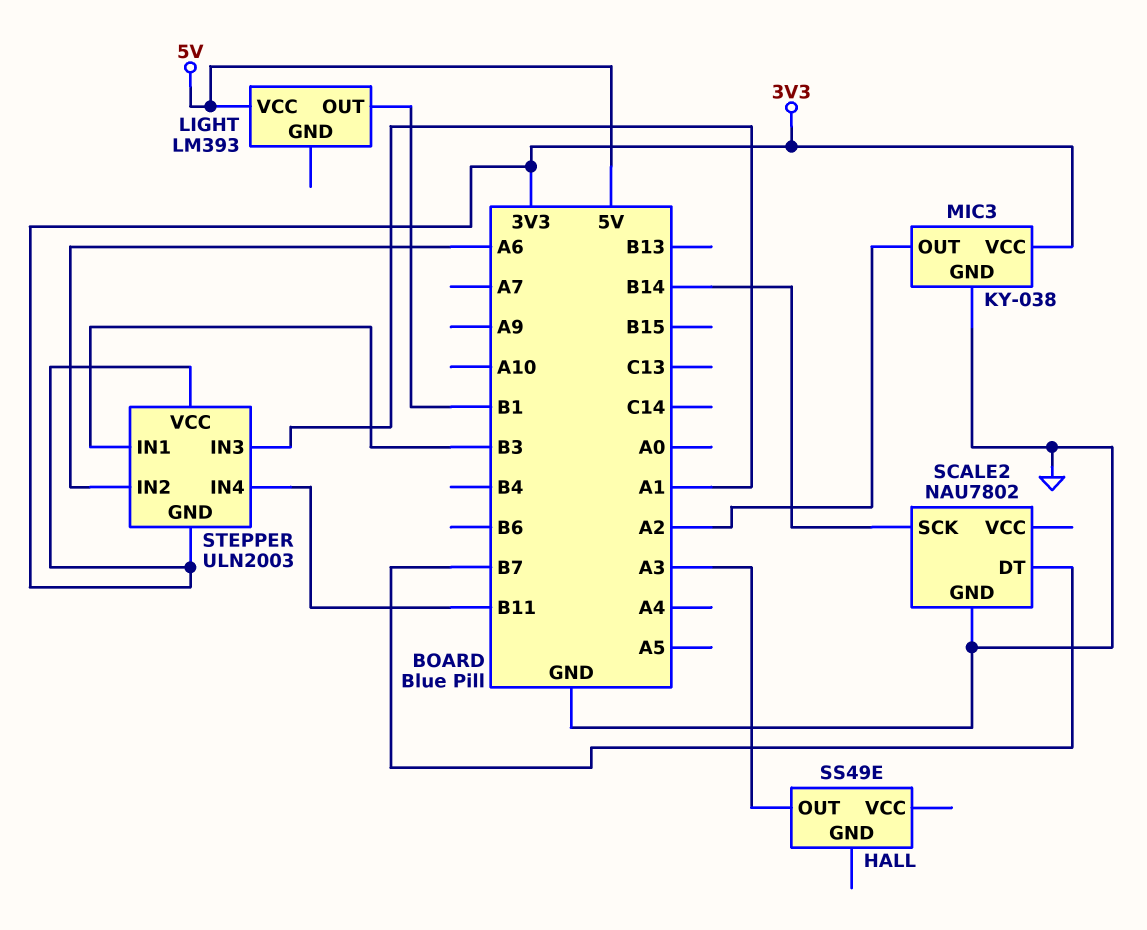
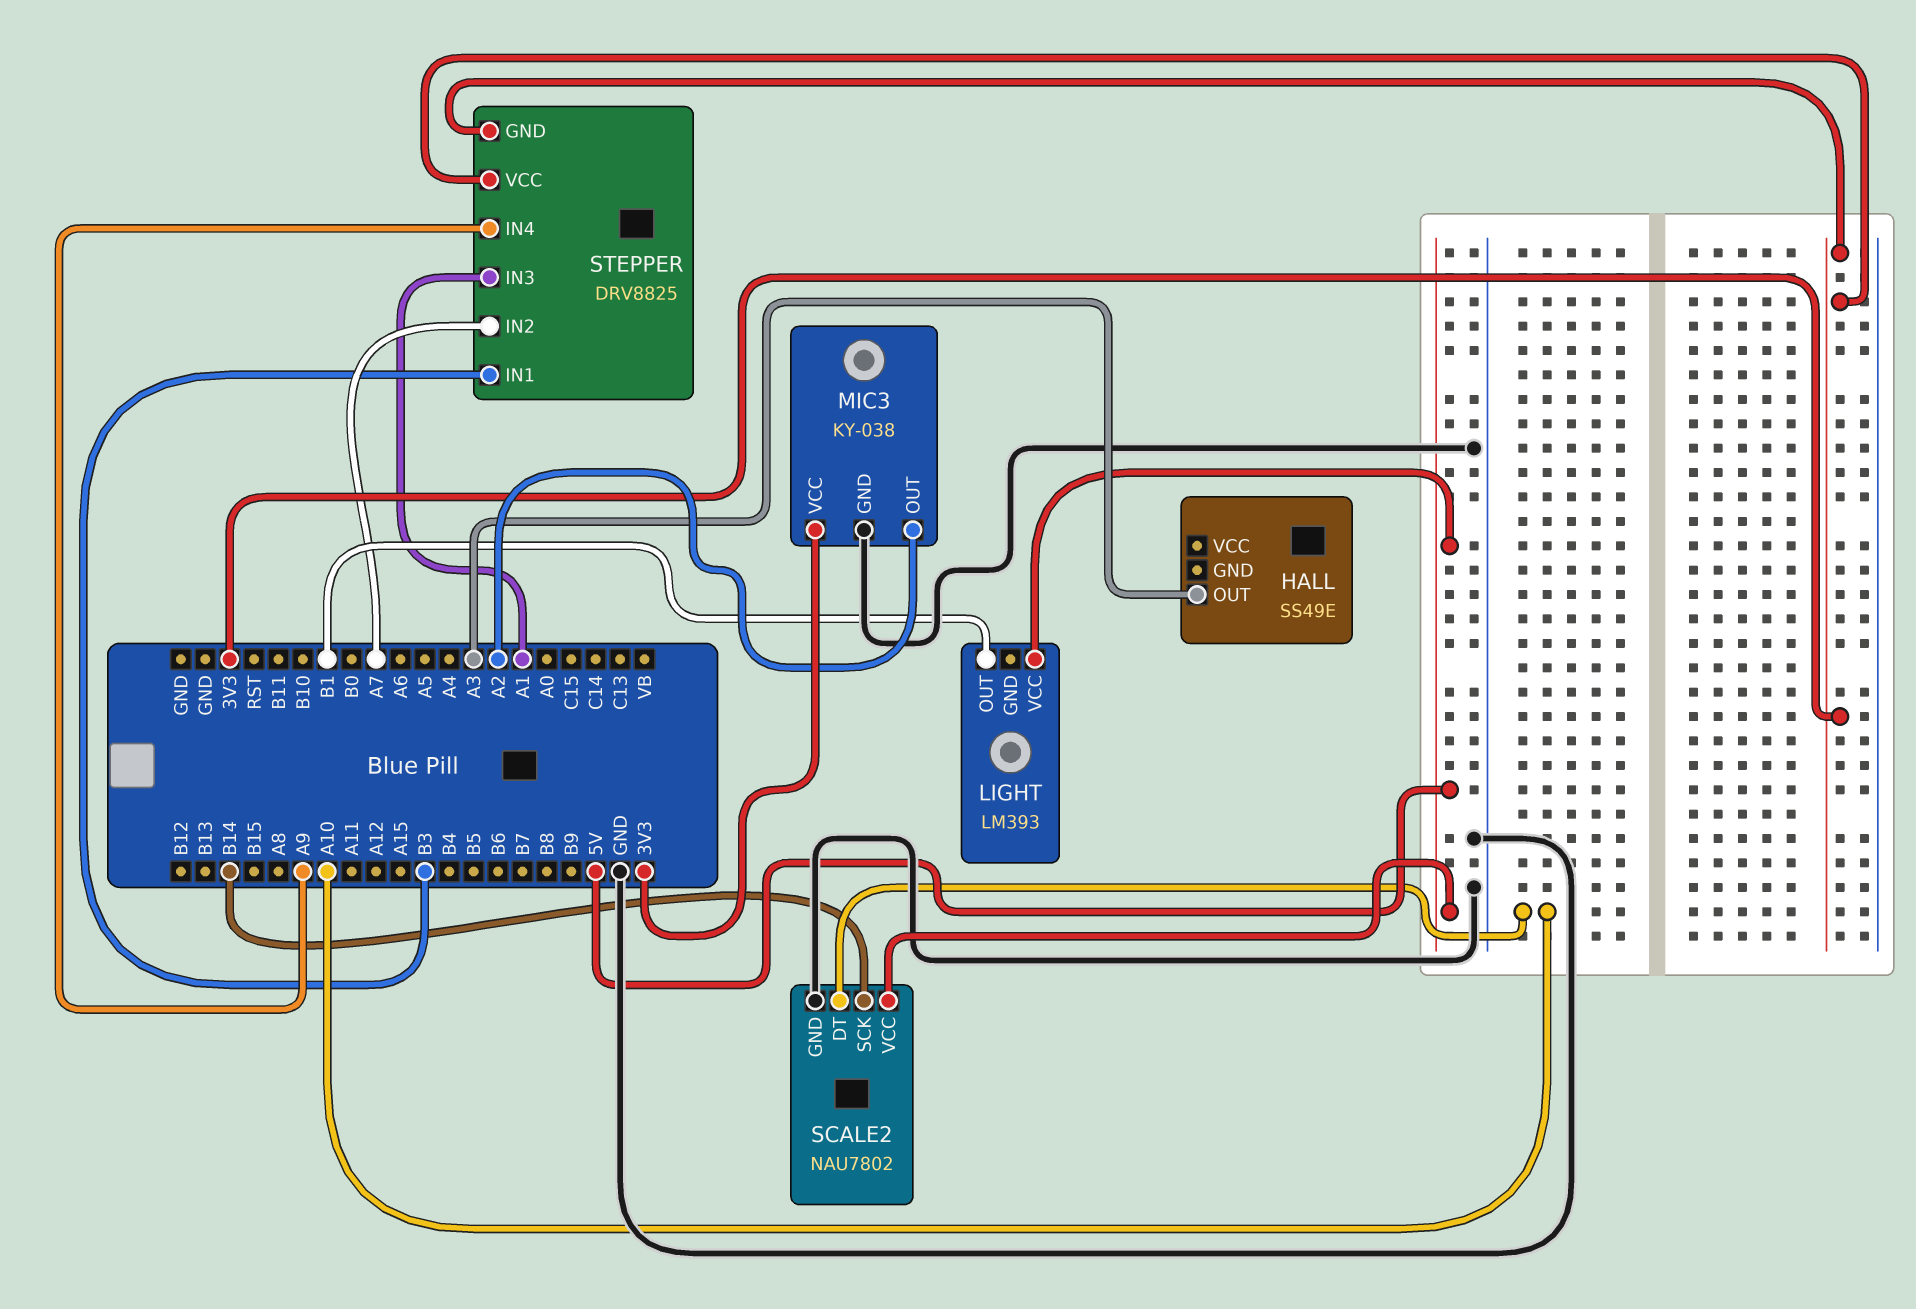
SCALE2 pin DT: B7 -> A10
SCALE2 pin VCC: none -> 5V
STEPPER: ULN2003 -> DRV8825
STEPPER pin IN2: A6 -> A7
STEPPER pin IN4: B11 -> A9

